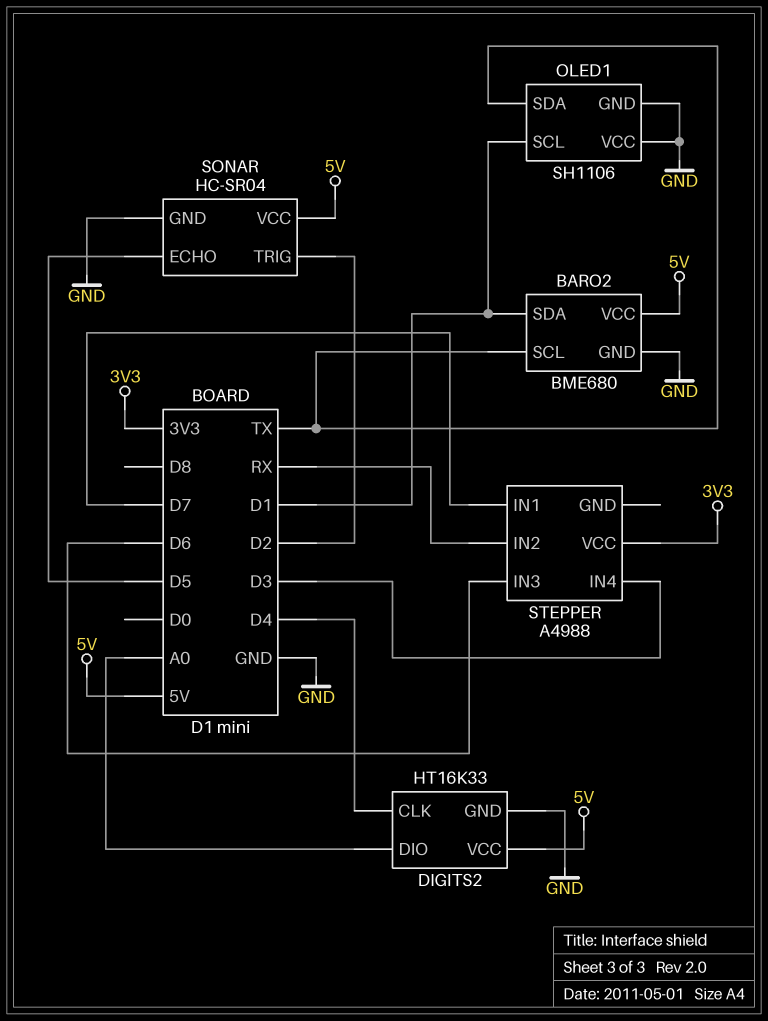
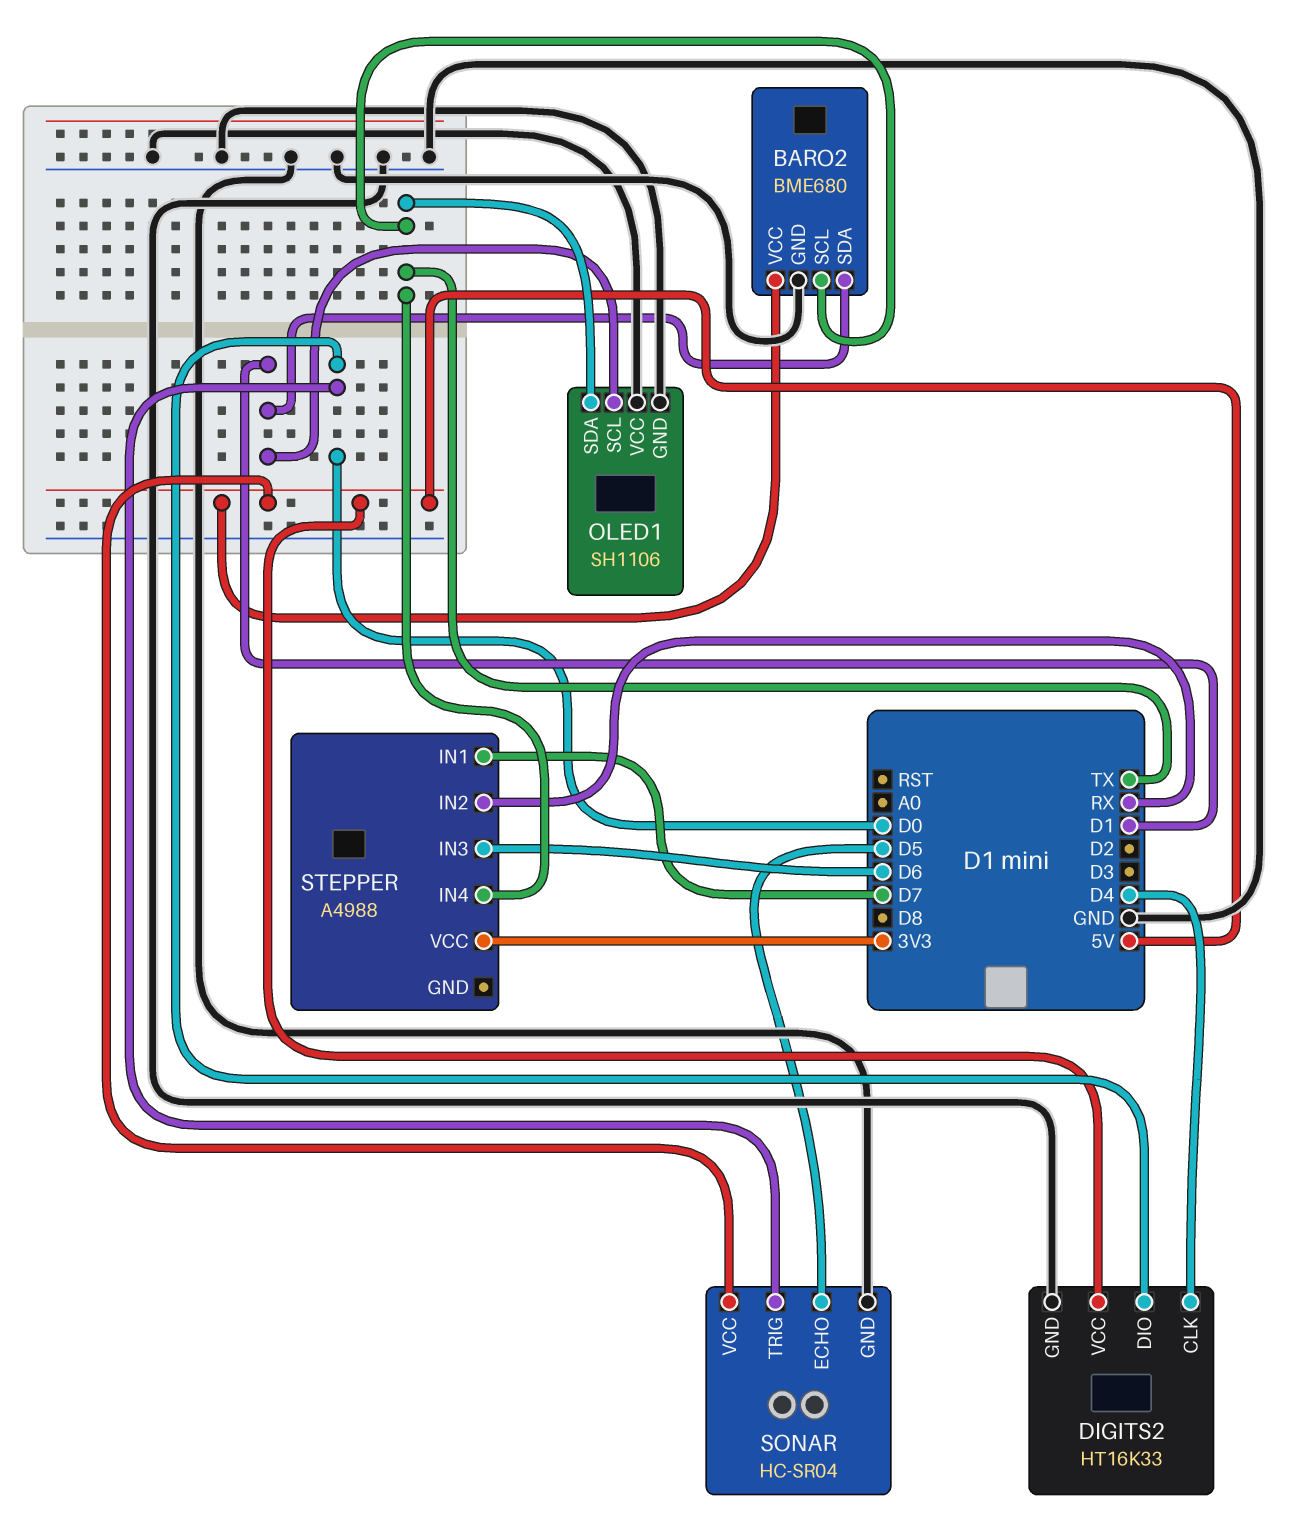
DIGITS2 pin DIO: A0 -> D0
SONAR pin TRIG: D2 -> D0
STEPPER pin IN4: D3 -> TX

